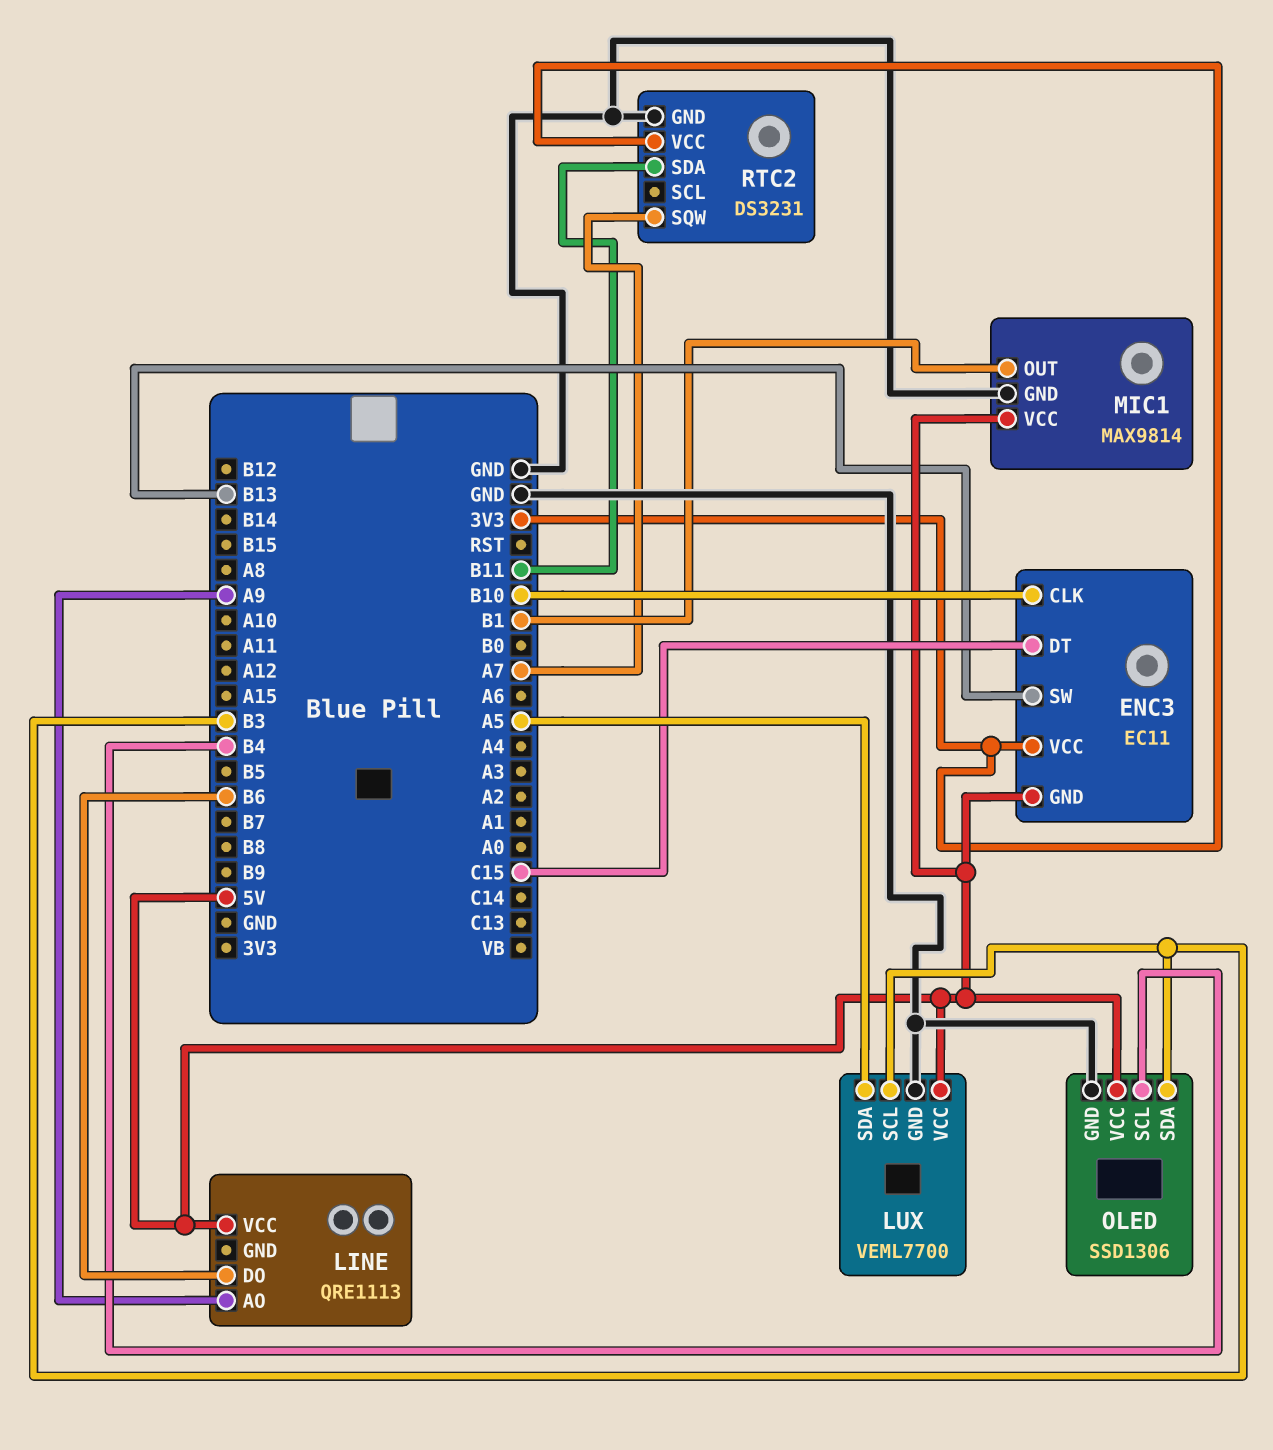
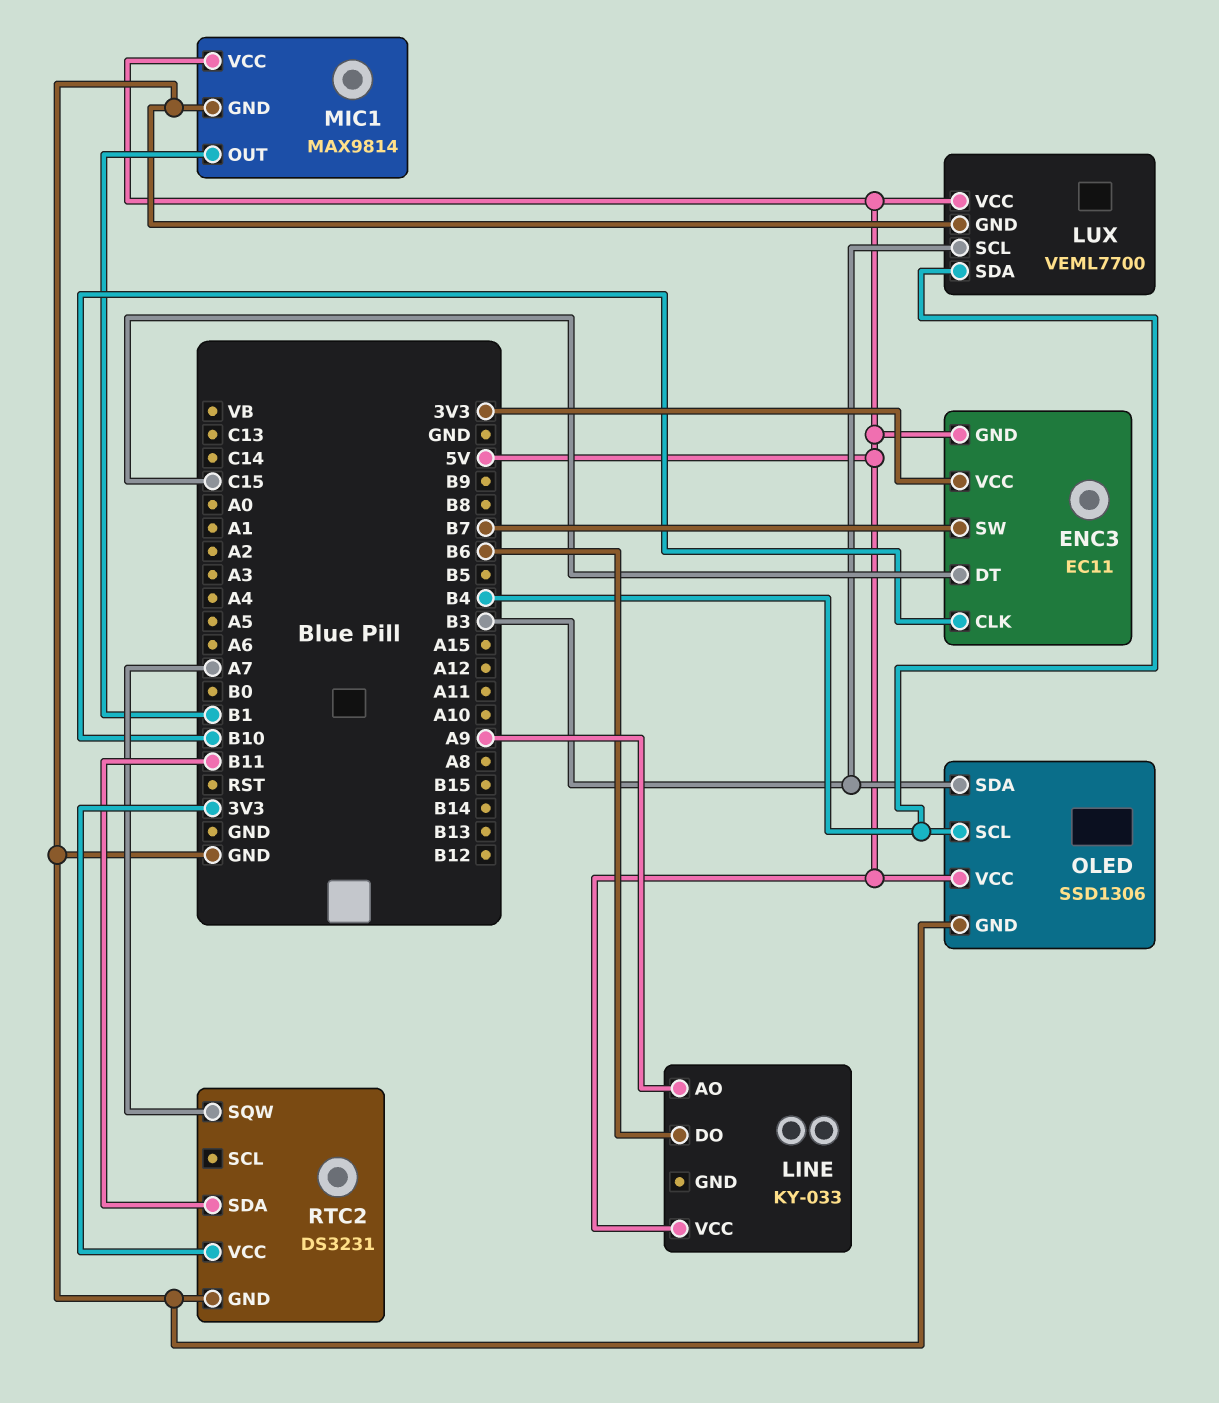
ENC3 pin SW: B13 -> B7
LINE: QRE1113 -> KY-033
LUX pin SDA: A5 -> B4

